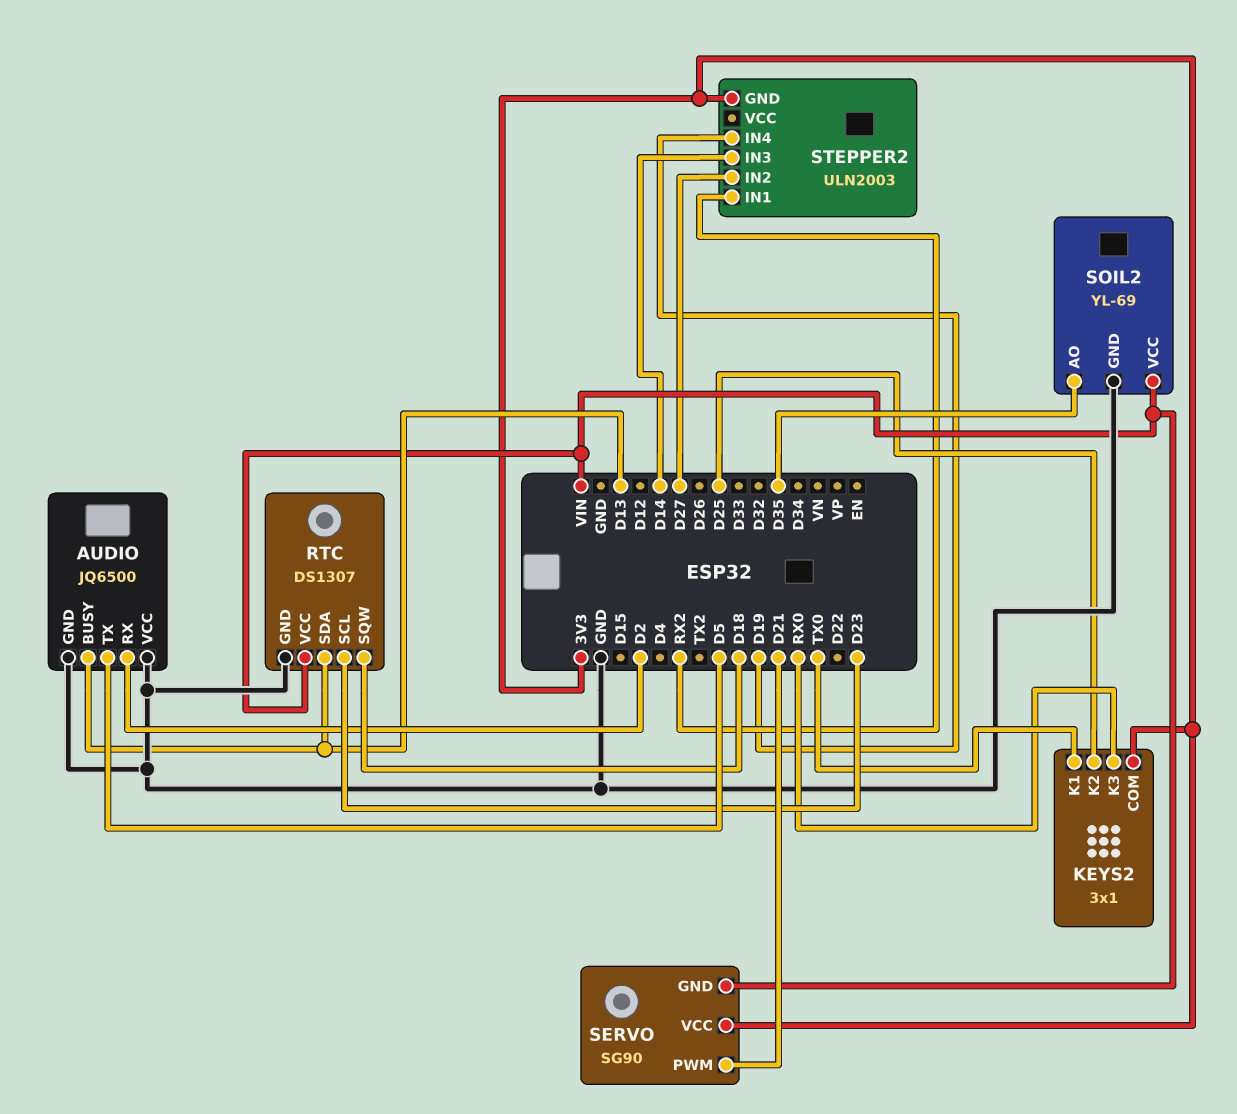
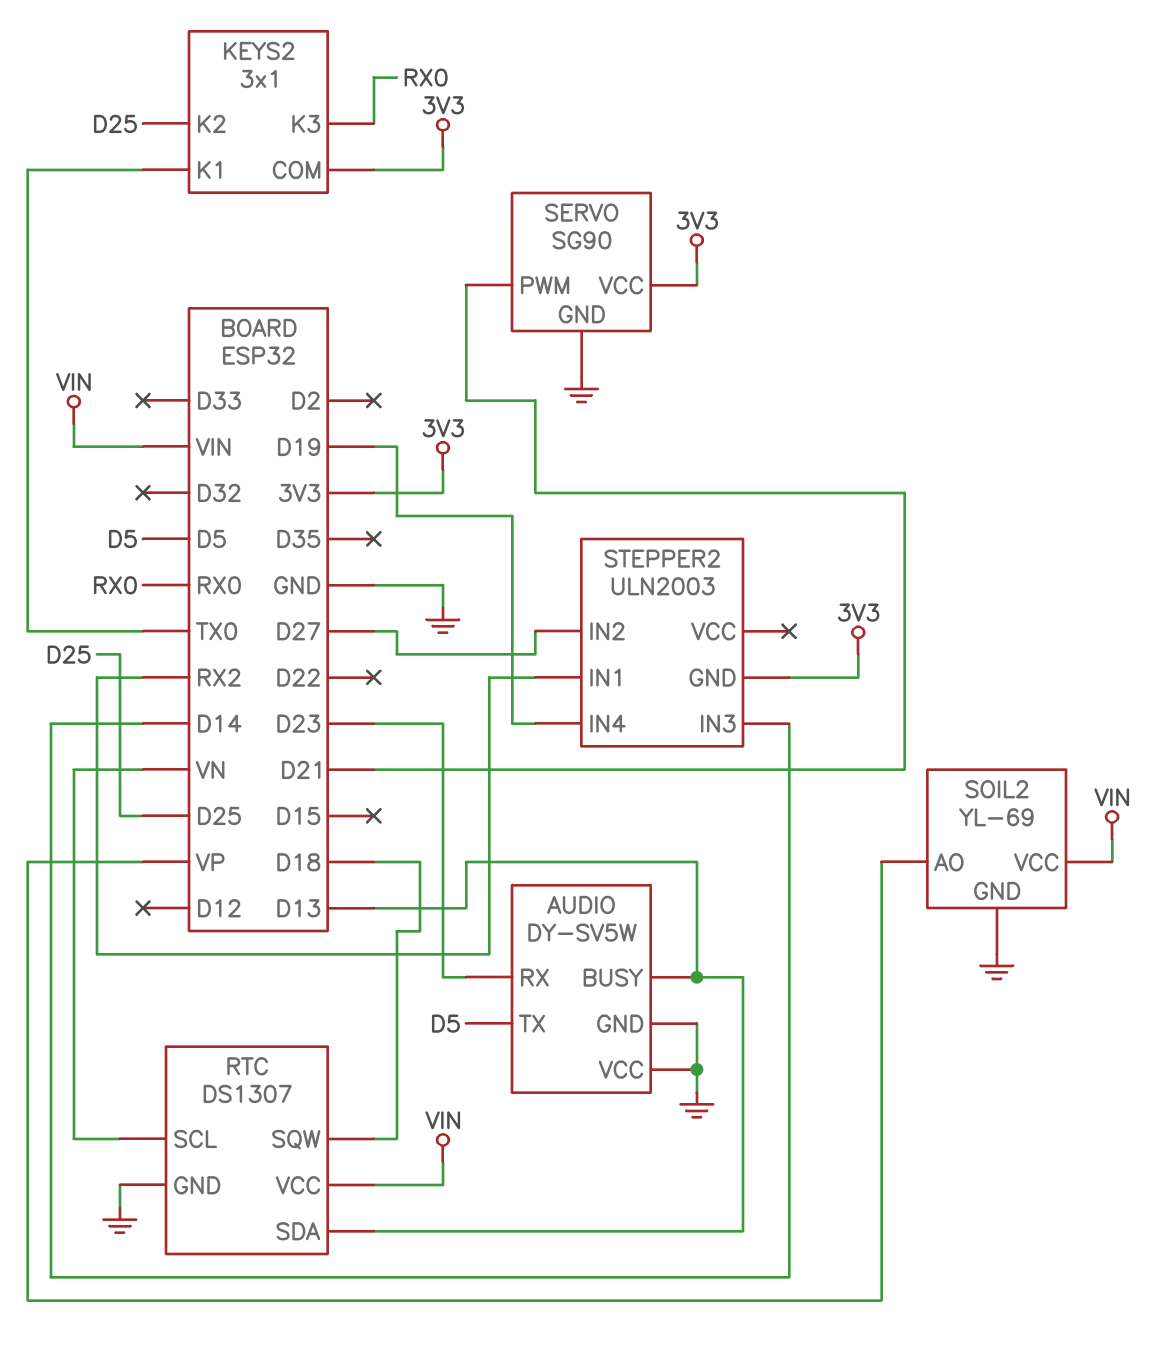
AUDIO: JQ6500 -> DY-SV5W
AUDIO pin RX: D2 -> D23
RTC pin SCL: D23 -> VN
SERVO pin GND: VIN -> GND
SOIL2 pin AO: D35 -> VP

